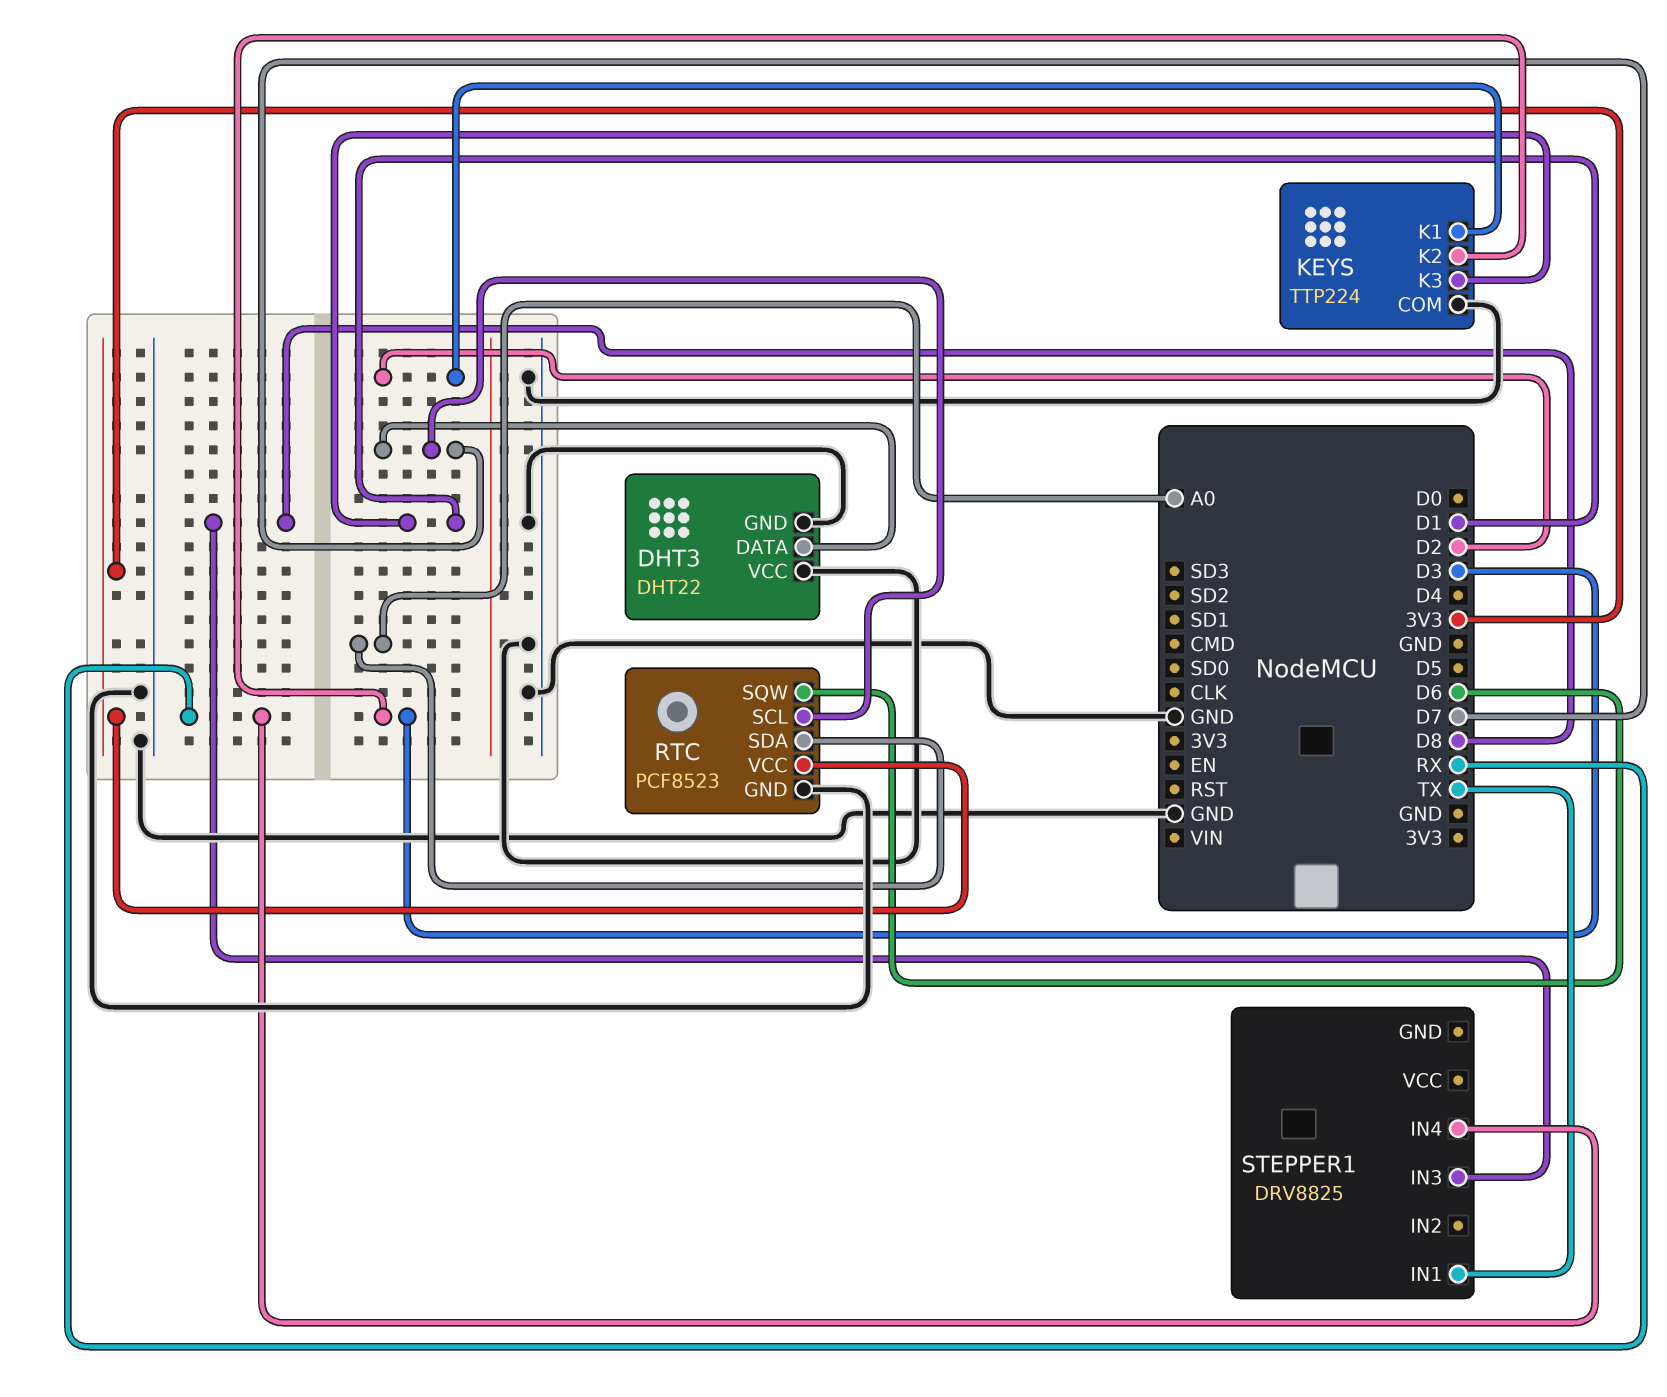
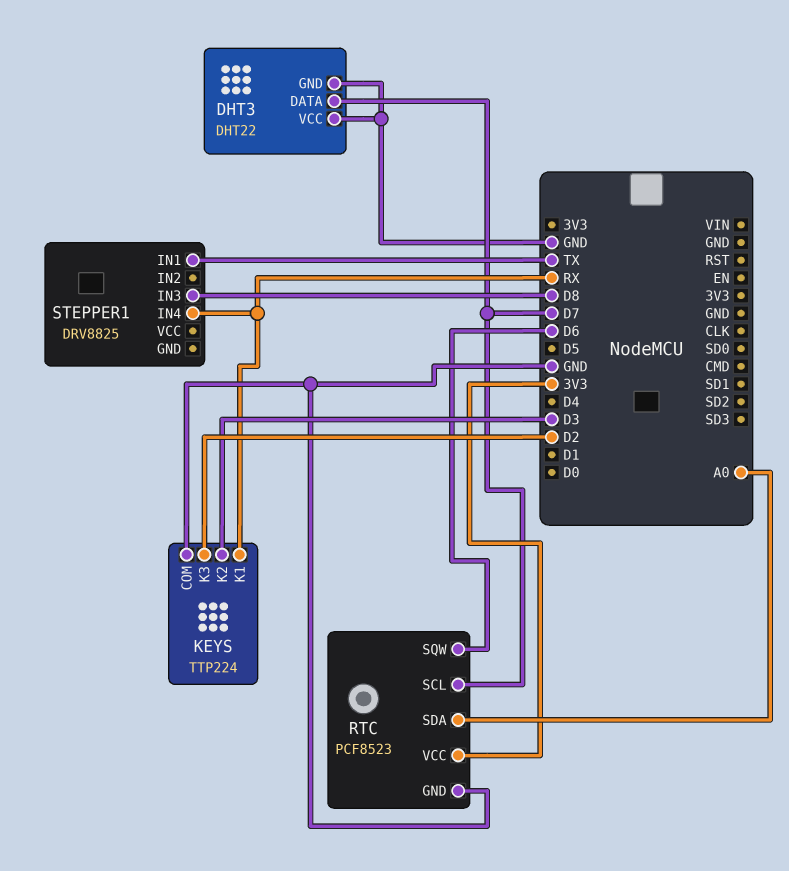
KEYS pin K1: D2 -> RX
KEYS pin K3: D1 -> D2

